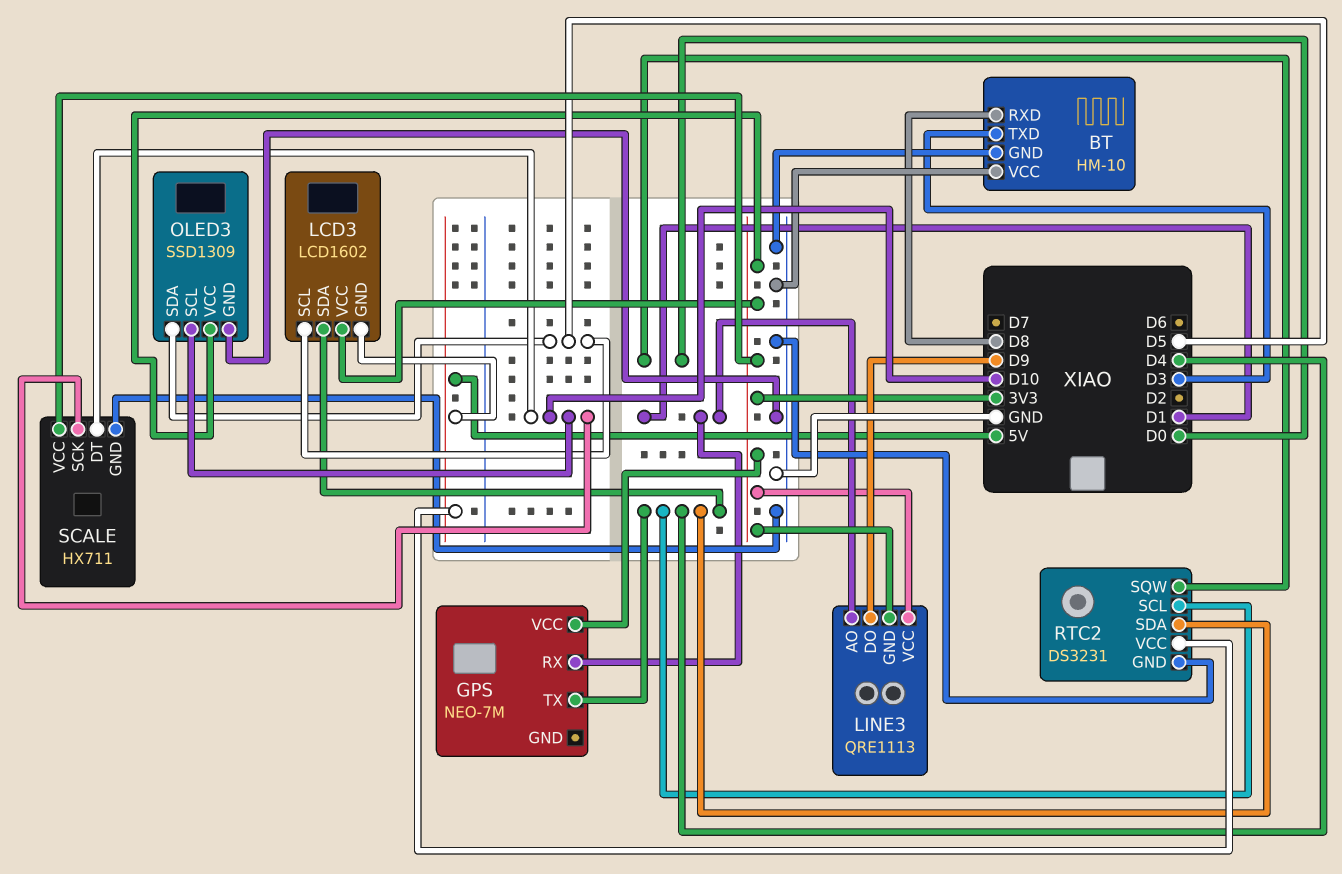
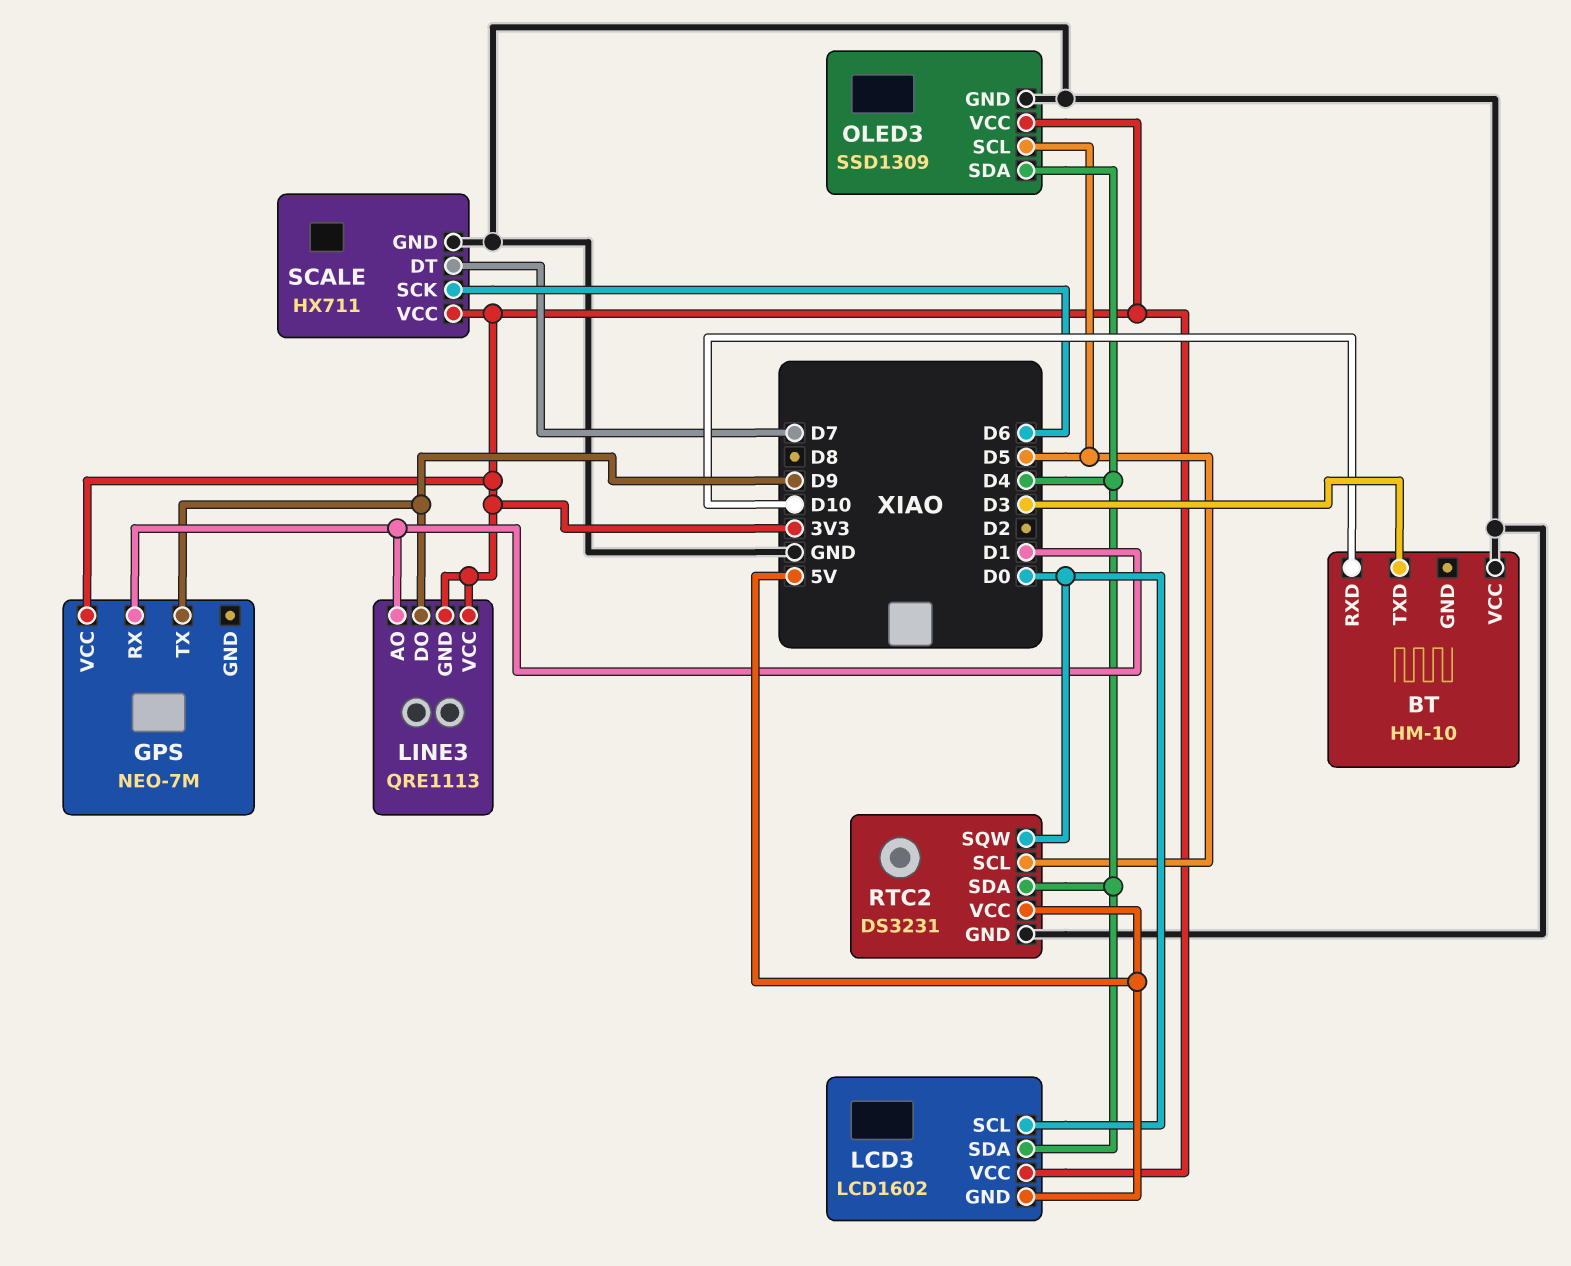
BT pin GND: GND -> none
BT pin RXD: D8 -> D10
GPS pin TX: D4 -> D9
LCD3 pin SCL: D5 -> D0
OLED3 pin SCL: D10 -> D5
OLED3 pin SDA: D5 -> D4
RTC2 pin SCL: D4 -> D5
SCALE pin DT: D10 -> D7
SCALE pin SCK: D10 -> D6

